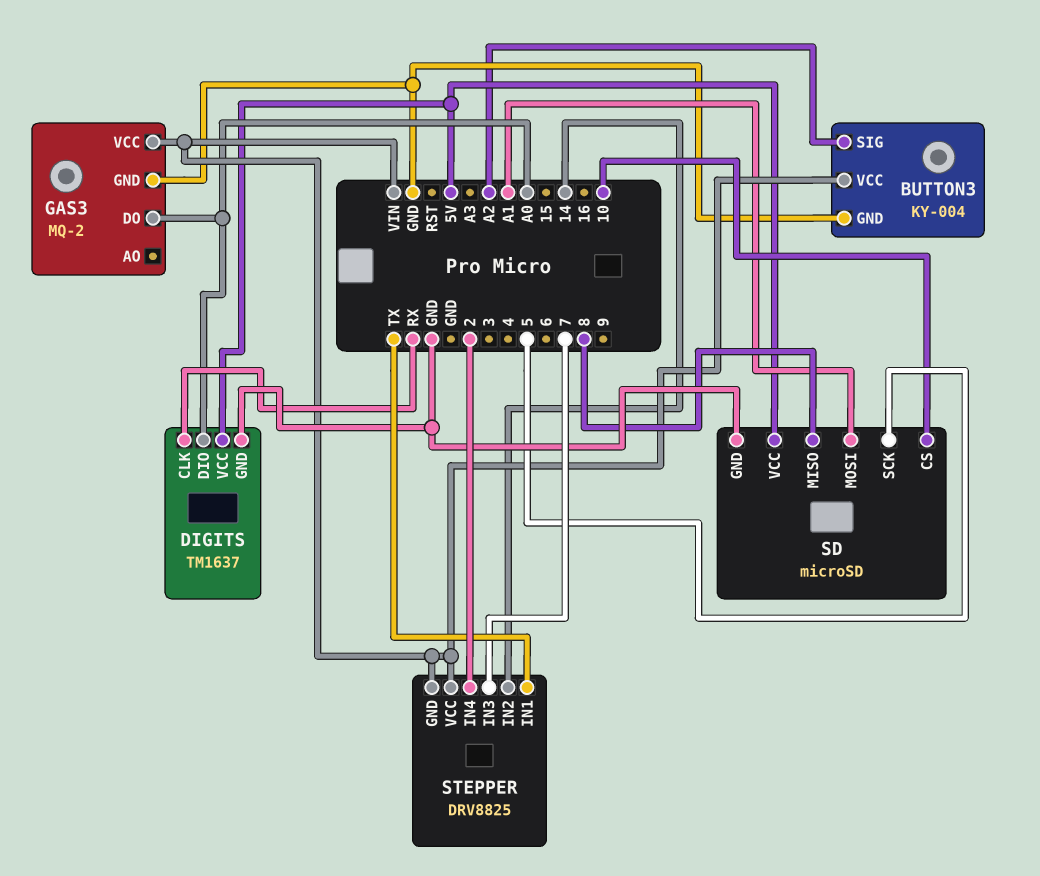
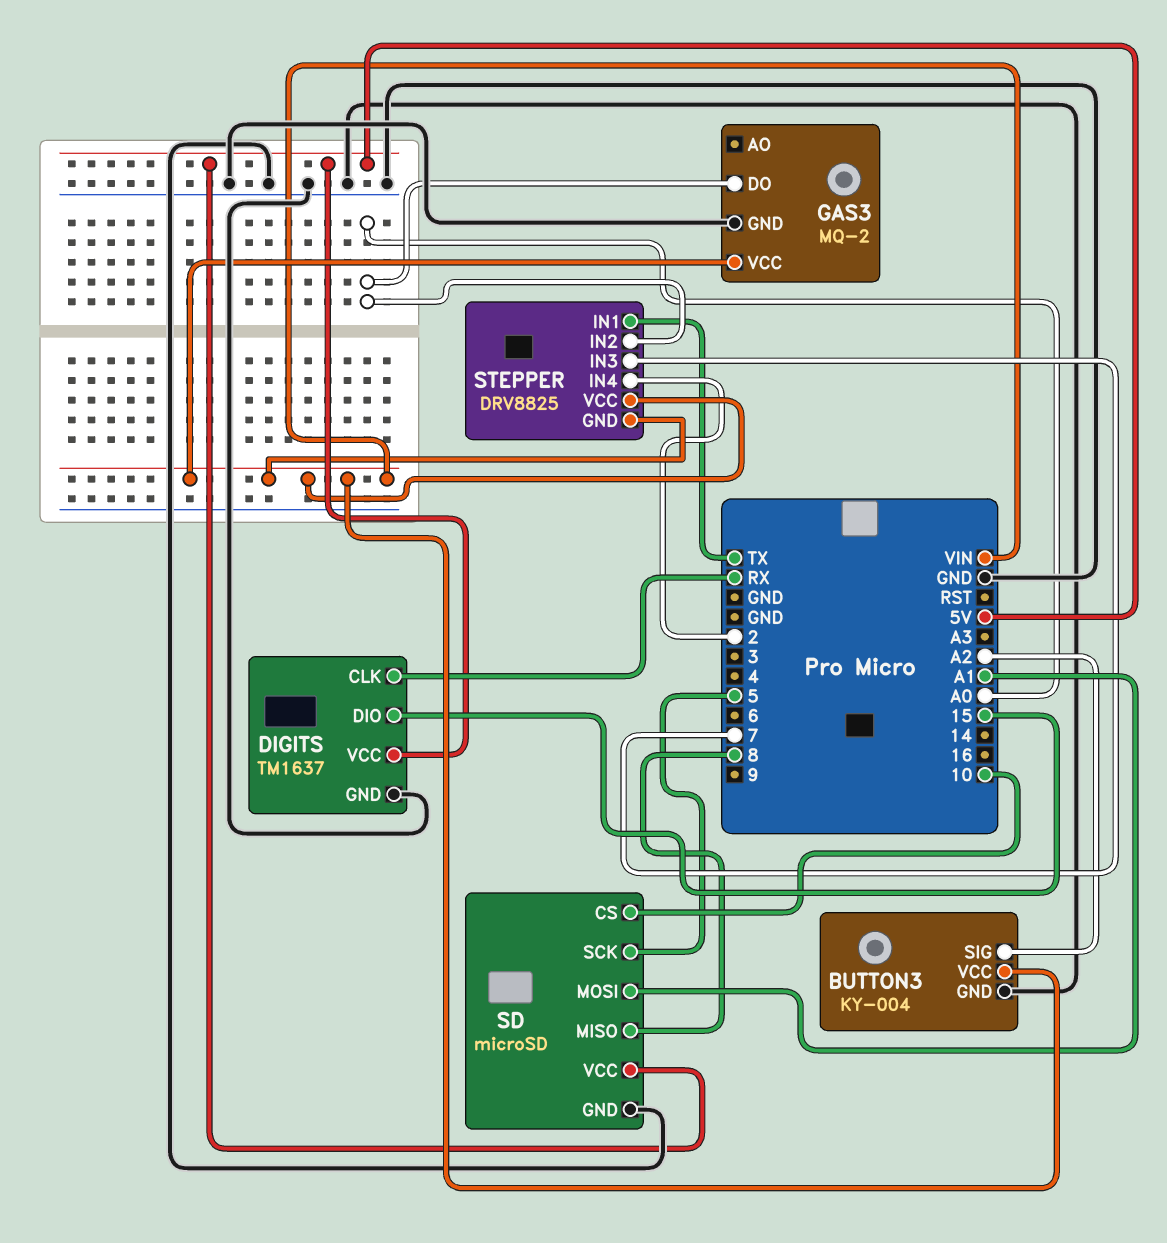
DIGITS pin DIO: A0 -> 15
STEPPER pin IN2: 14 -> A0

